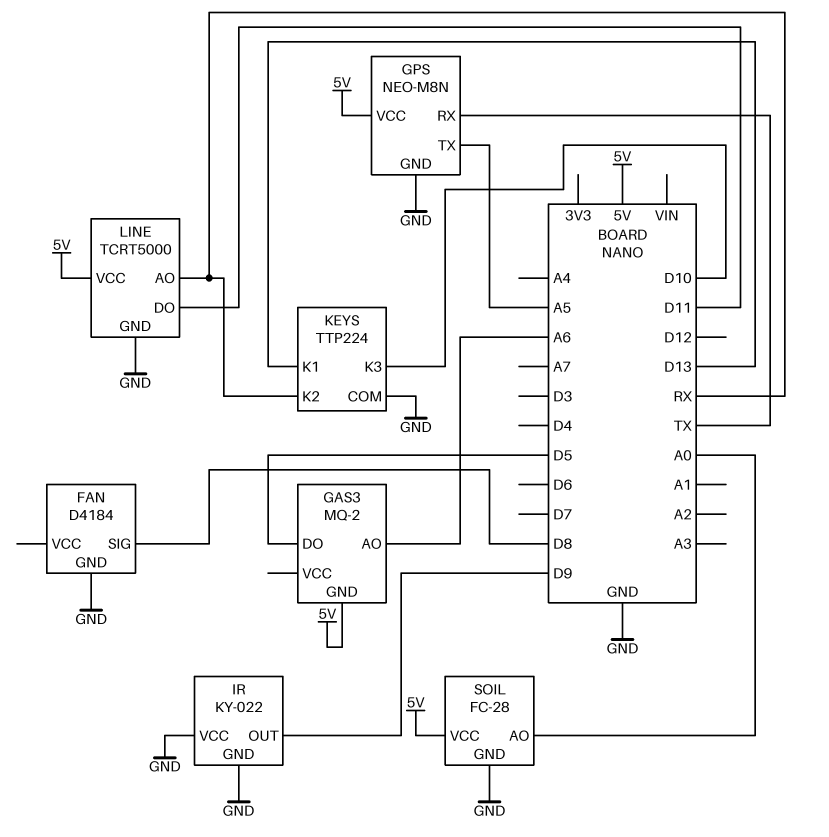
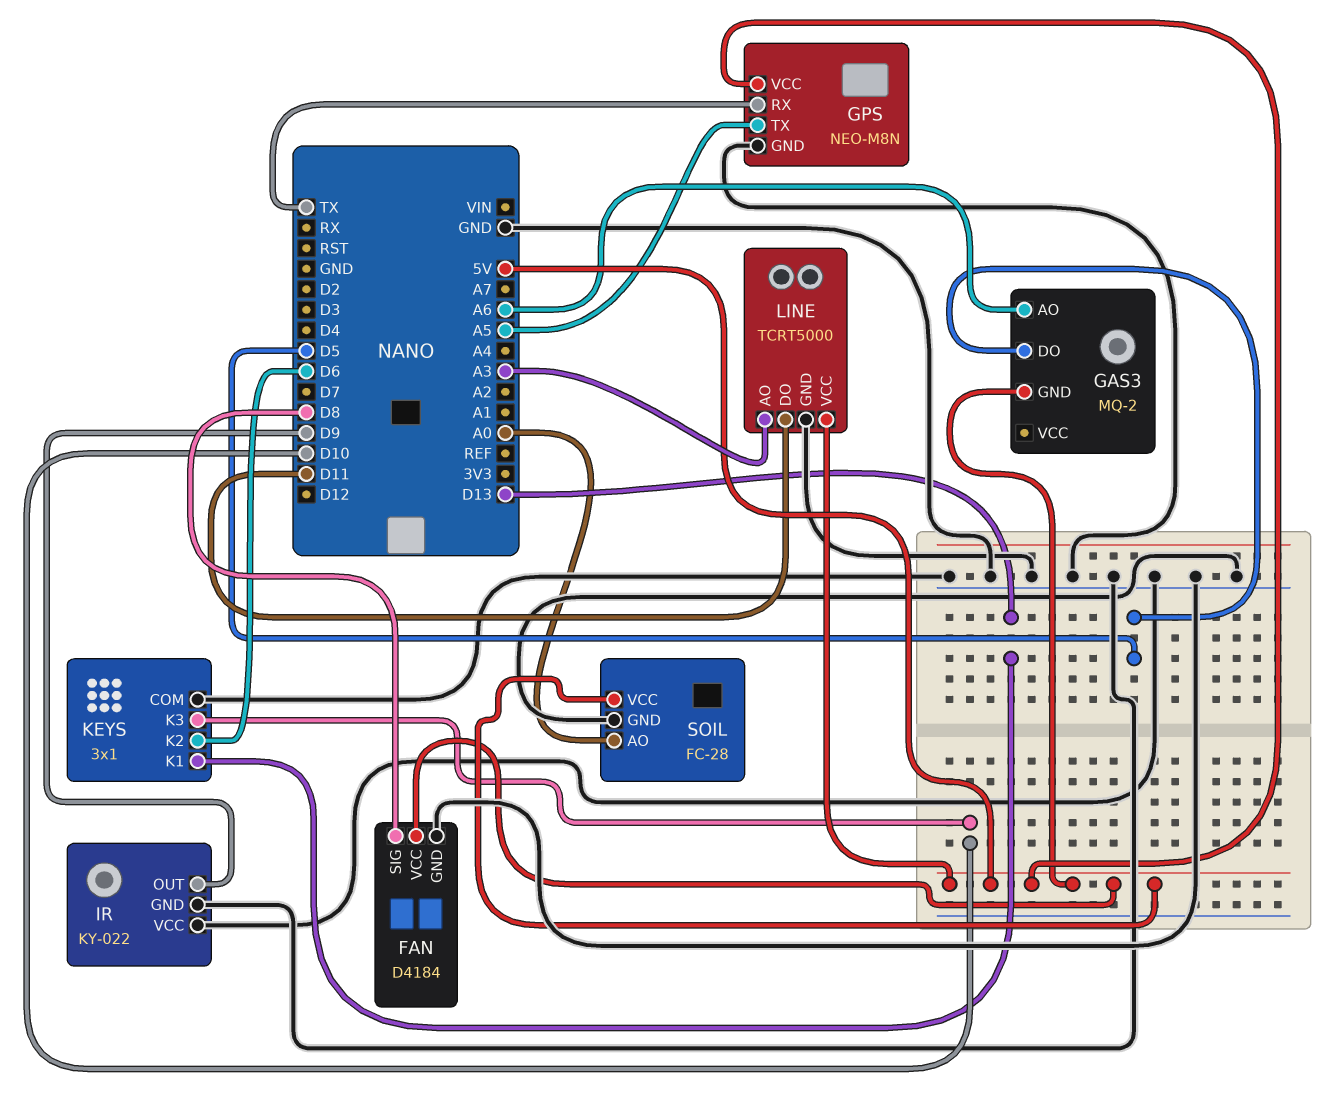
FAN pin VCC: none -> 5V
KEYS: TTP224 -> 3x1
KEYS pin K2: RX -> D6
LINE pin AO: RX -> A3

